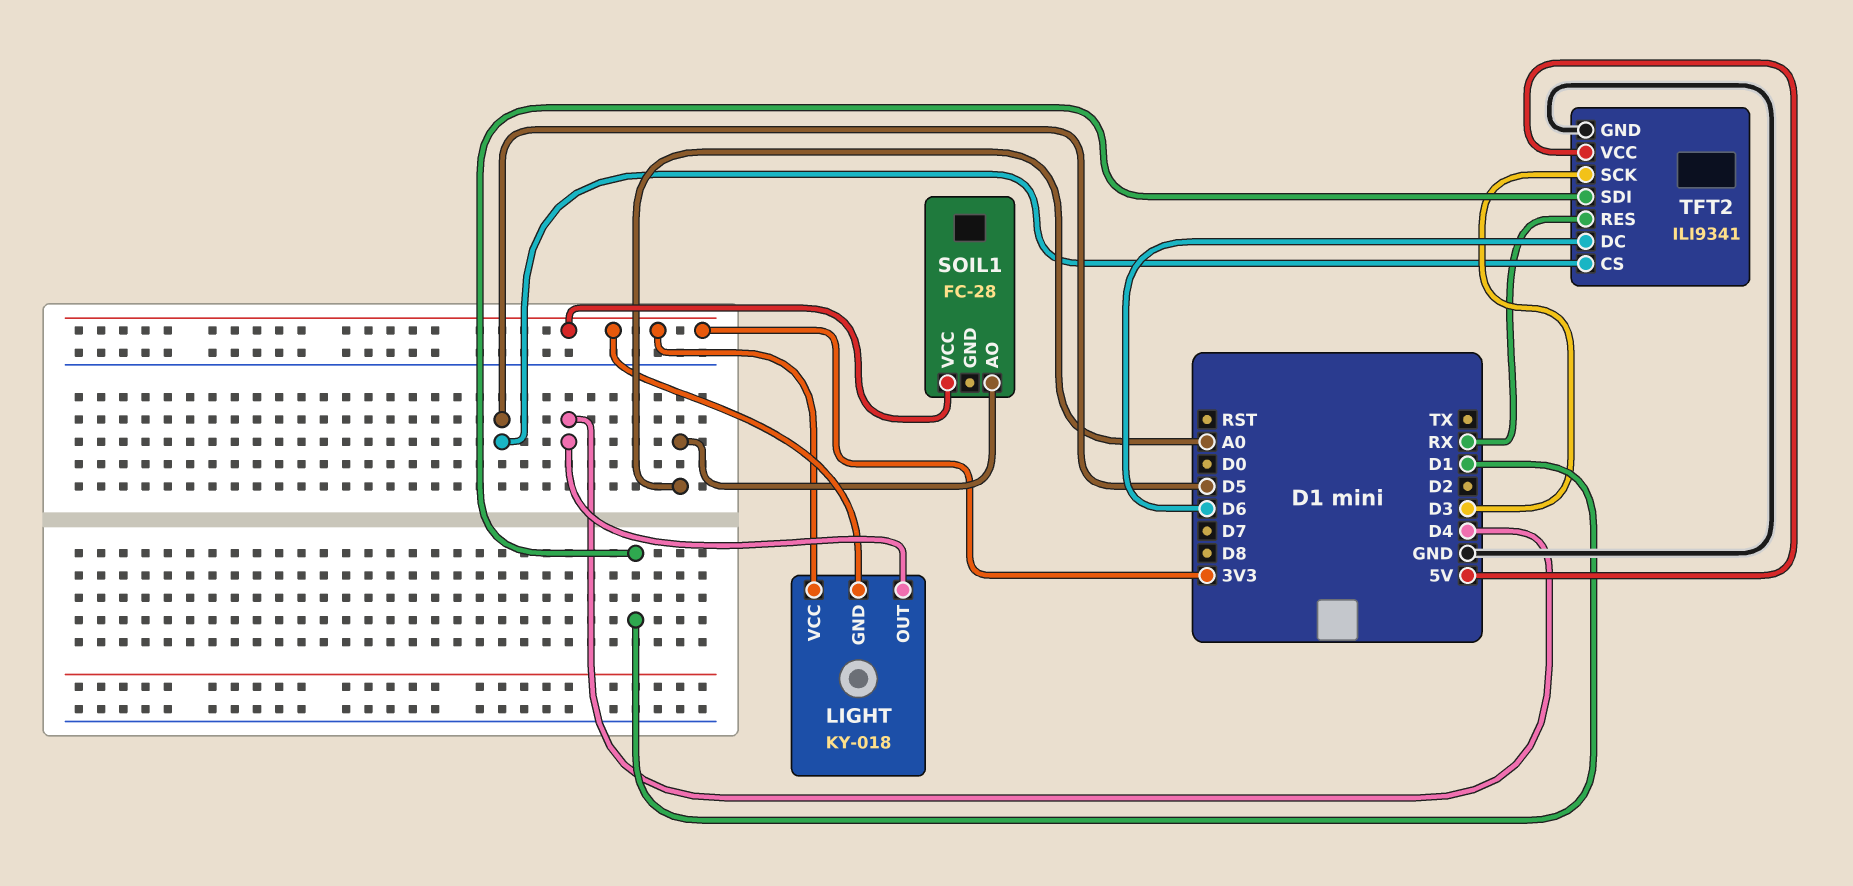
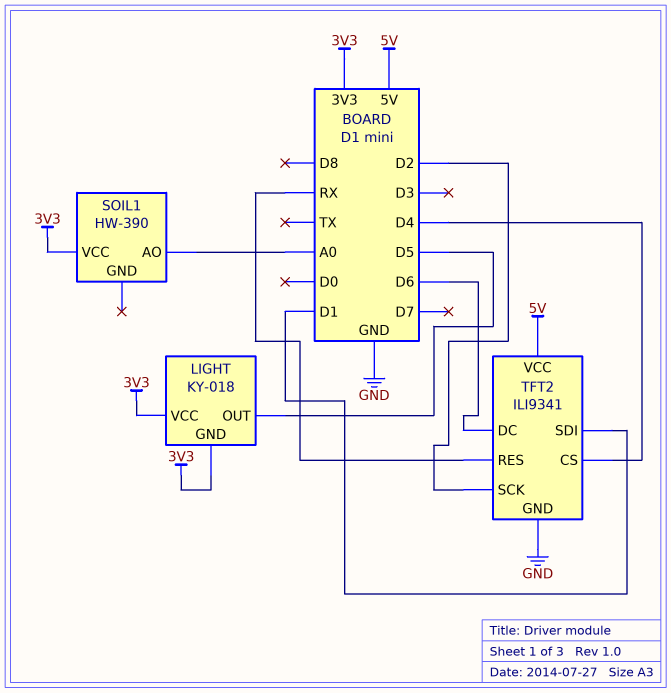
LIGHT pin OUT: D4 -> D5
SOIL1: FC-28 -> HW-390
TFT2 pin CS: D5 -> D4
TFT2 pin SCK: D3 -> D2

